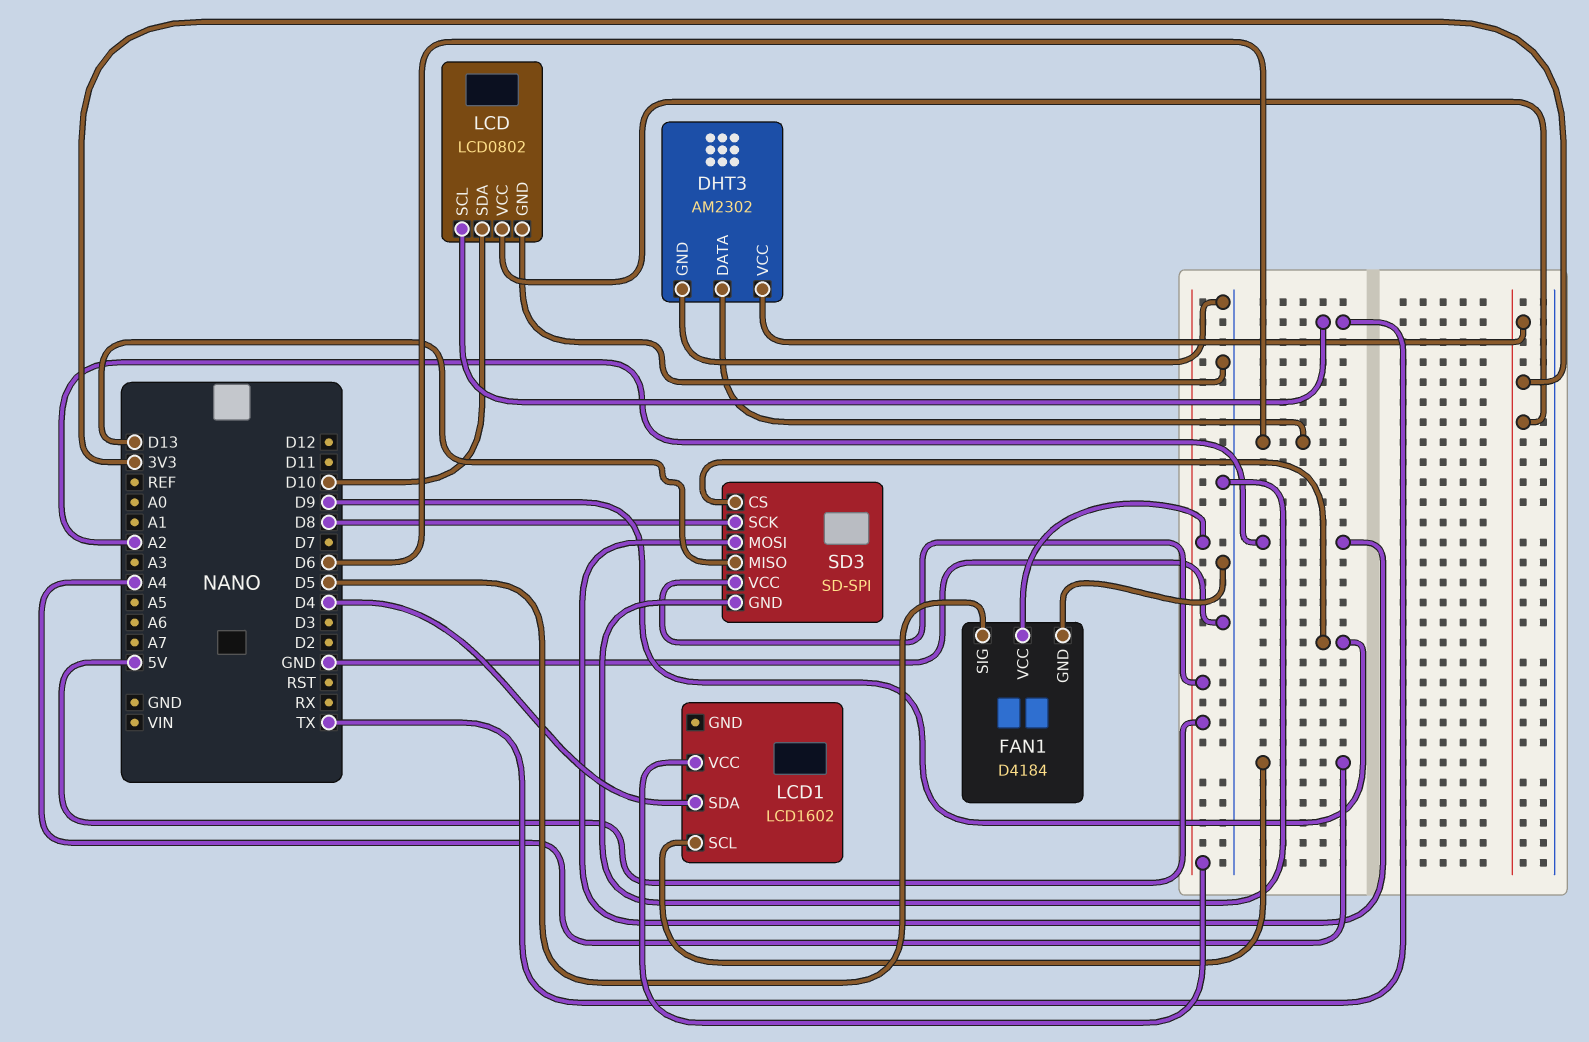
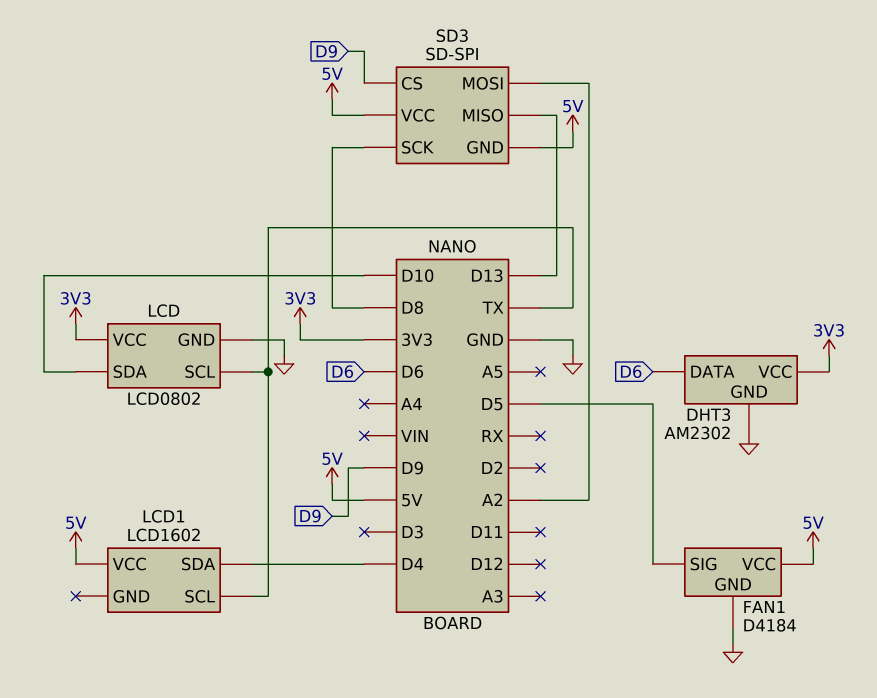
LCD1 pin SCL: A4 -> TX
SD3 pin GND: GND -> 5V

